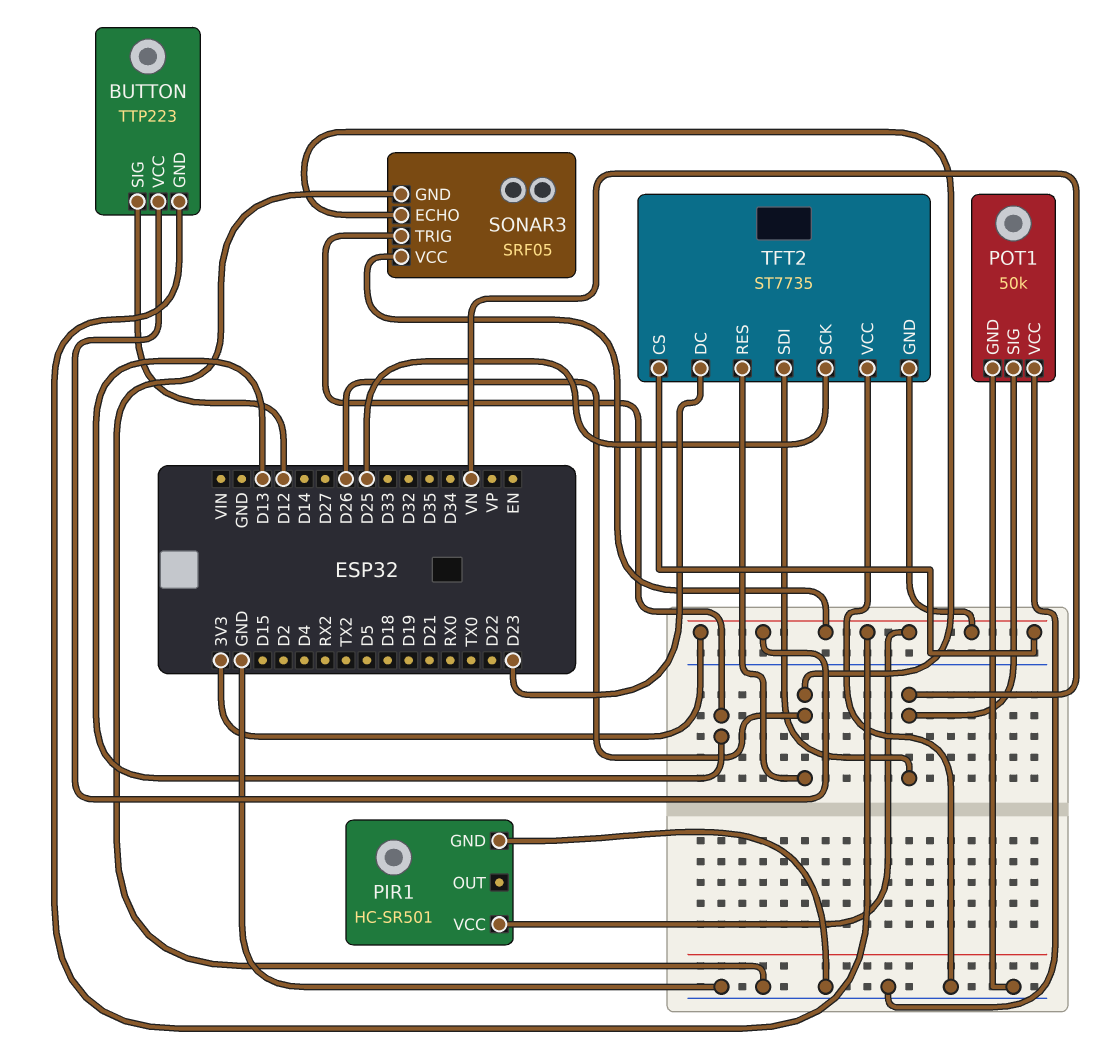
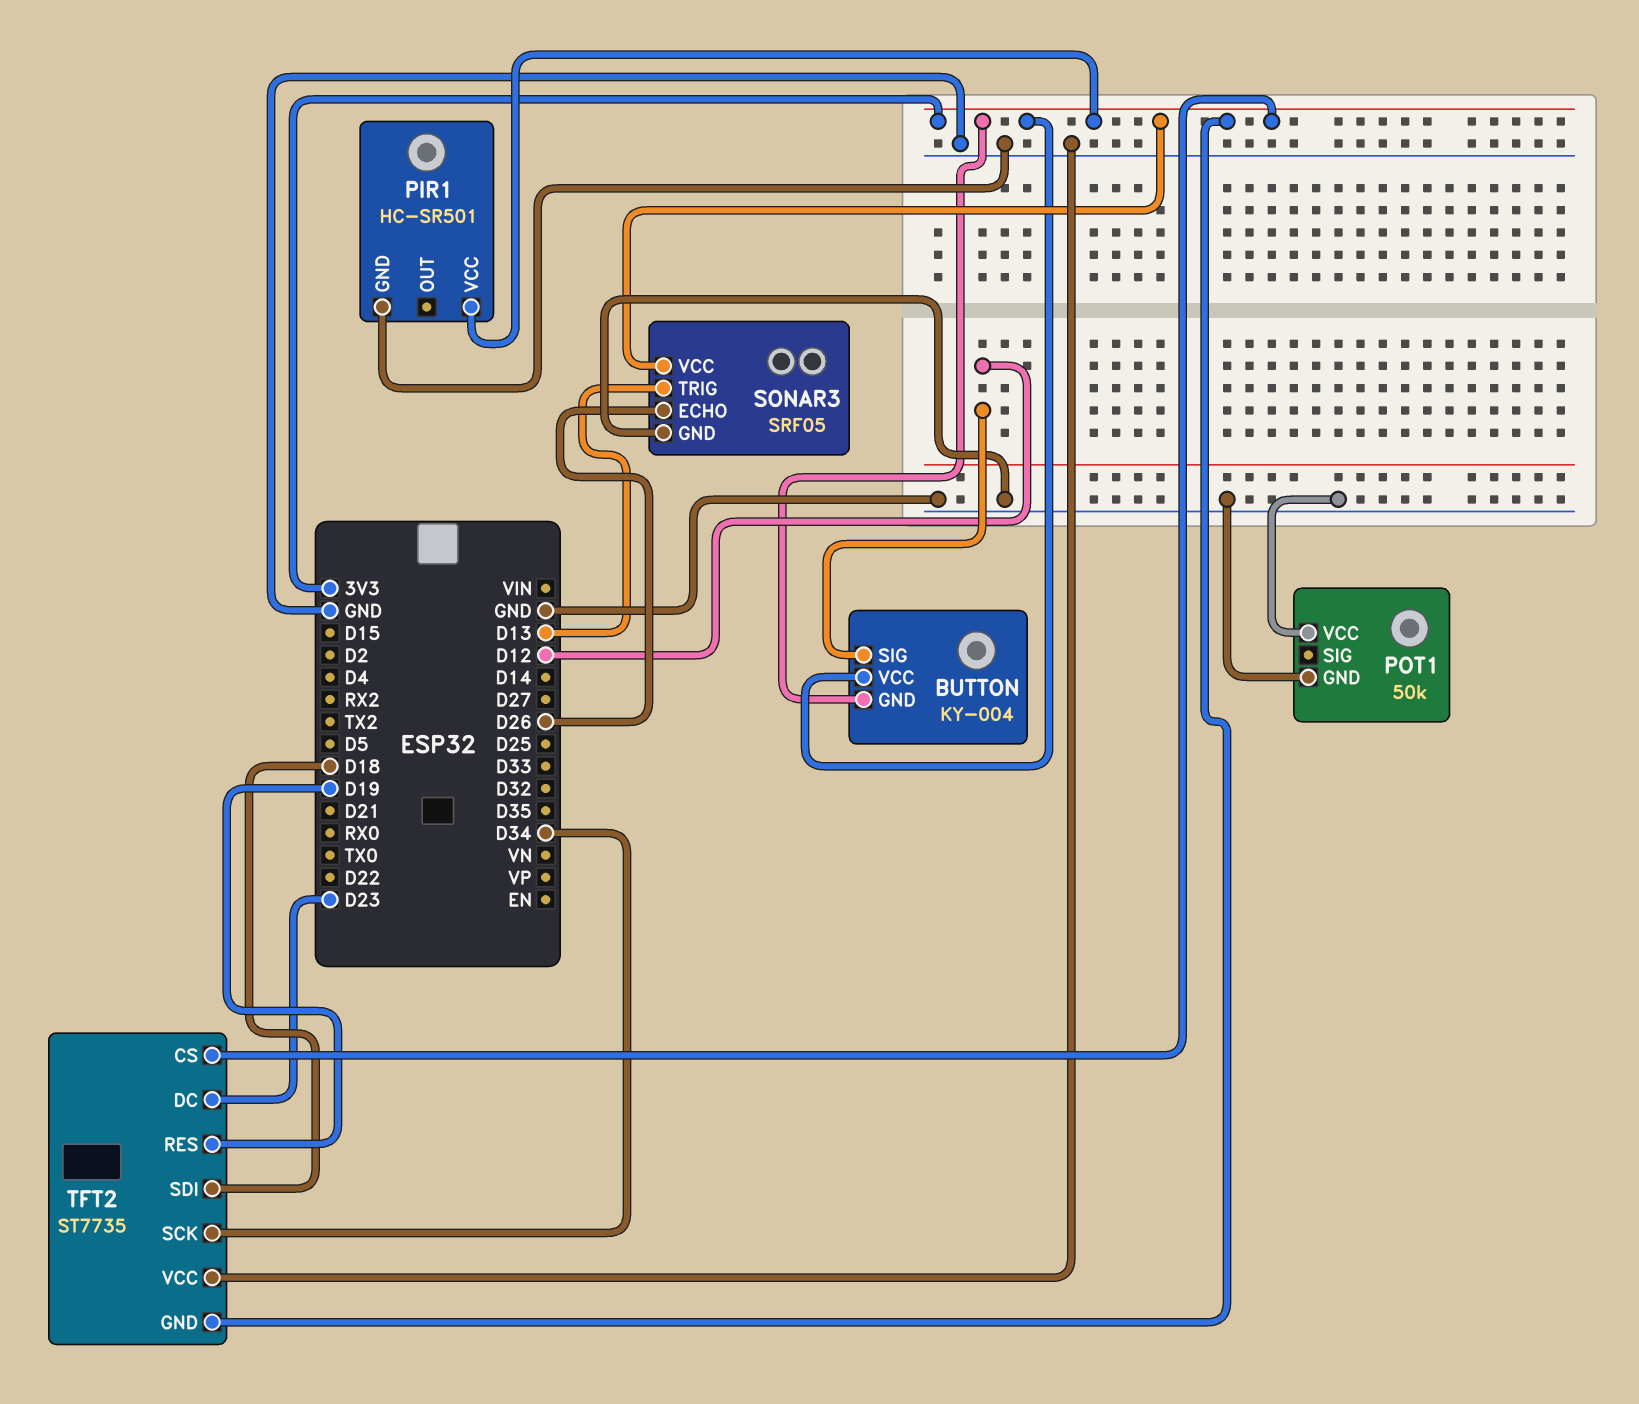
BUTTON: TTP223 -> KY-004
POT1 pin SIG: VN -> none
TFT2 pin RES: D26 -> D19
TFT2 pin SCK: D25 -> D34
TFT2 pin SDI: VN -> D18

